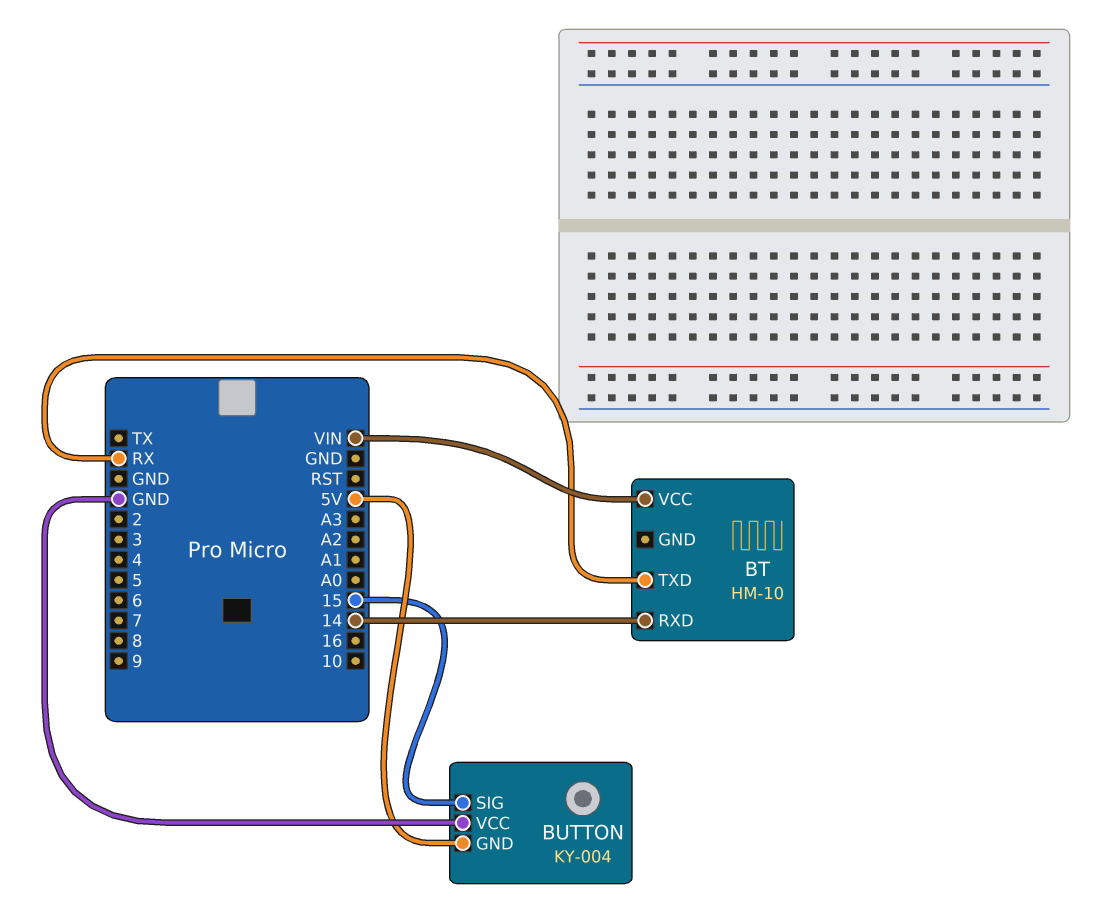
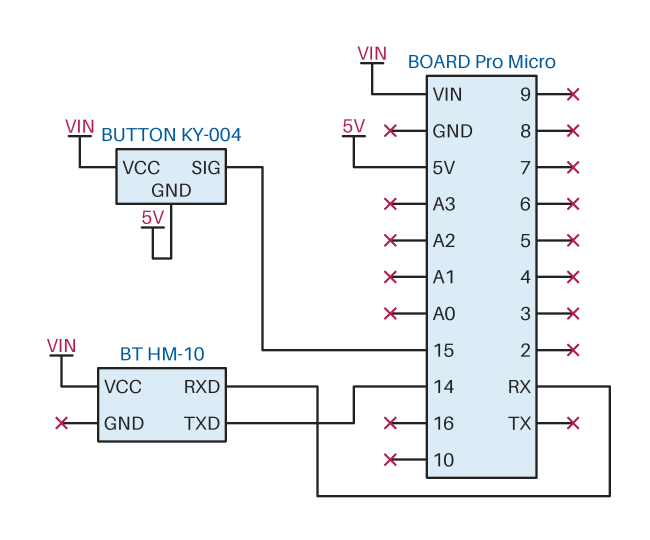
BT pin RXD: 14 -> RX
BT pin TXD: RX -> 14
BUTTON pin VCC: GND -> VIN

